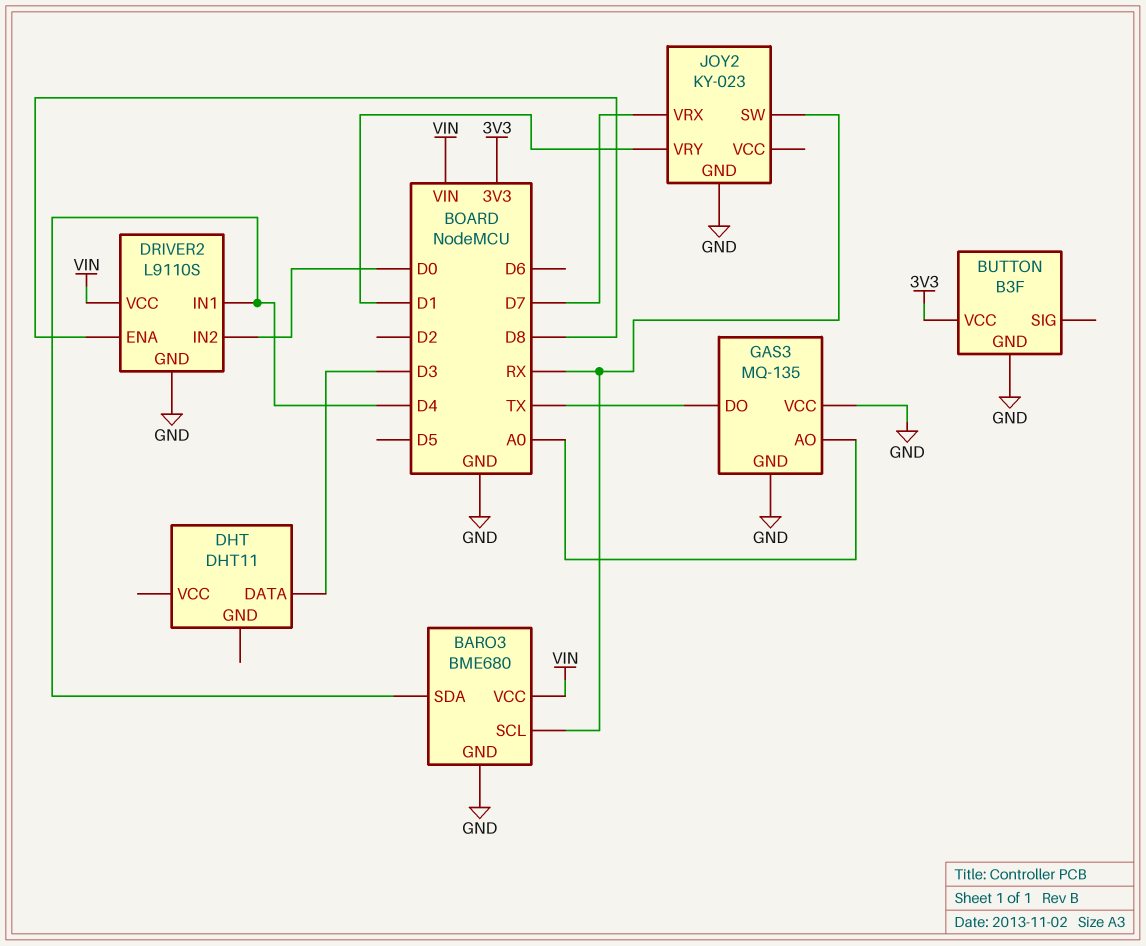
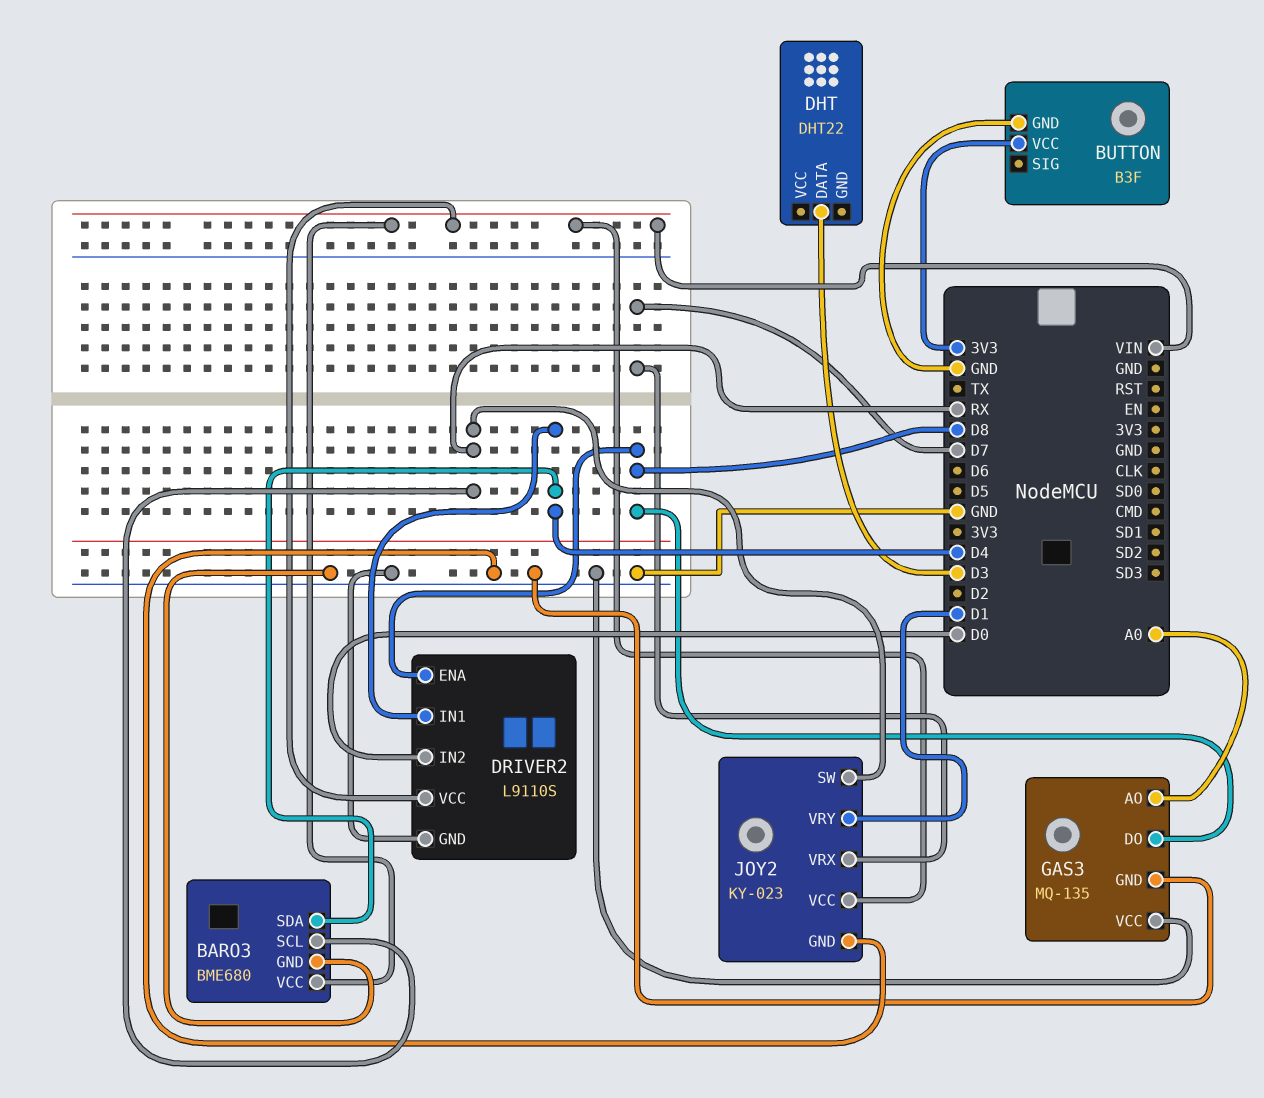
DHT: DHT11 -> DHT22
GAS3 pin DO: TX -> D8
JOY2 pin VCC: none -> VIN

